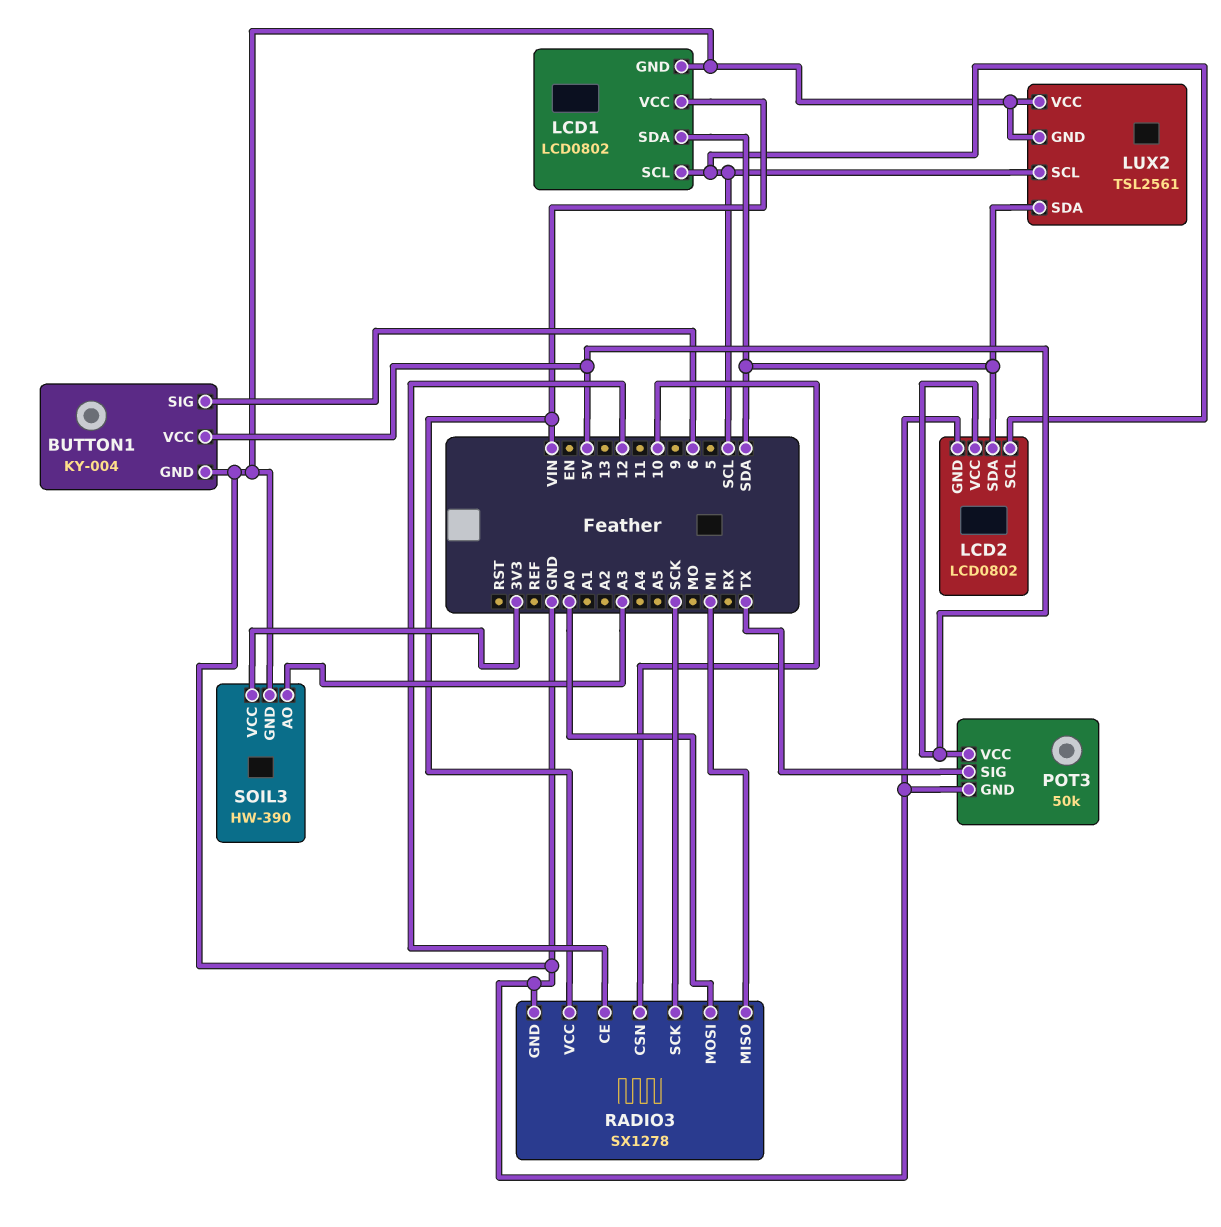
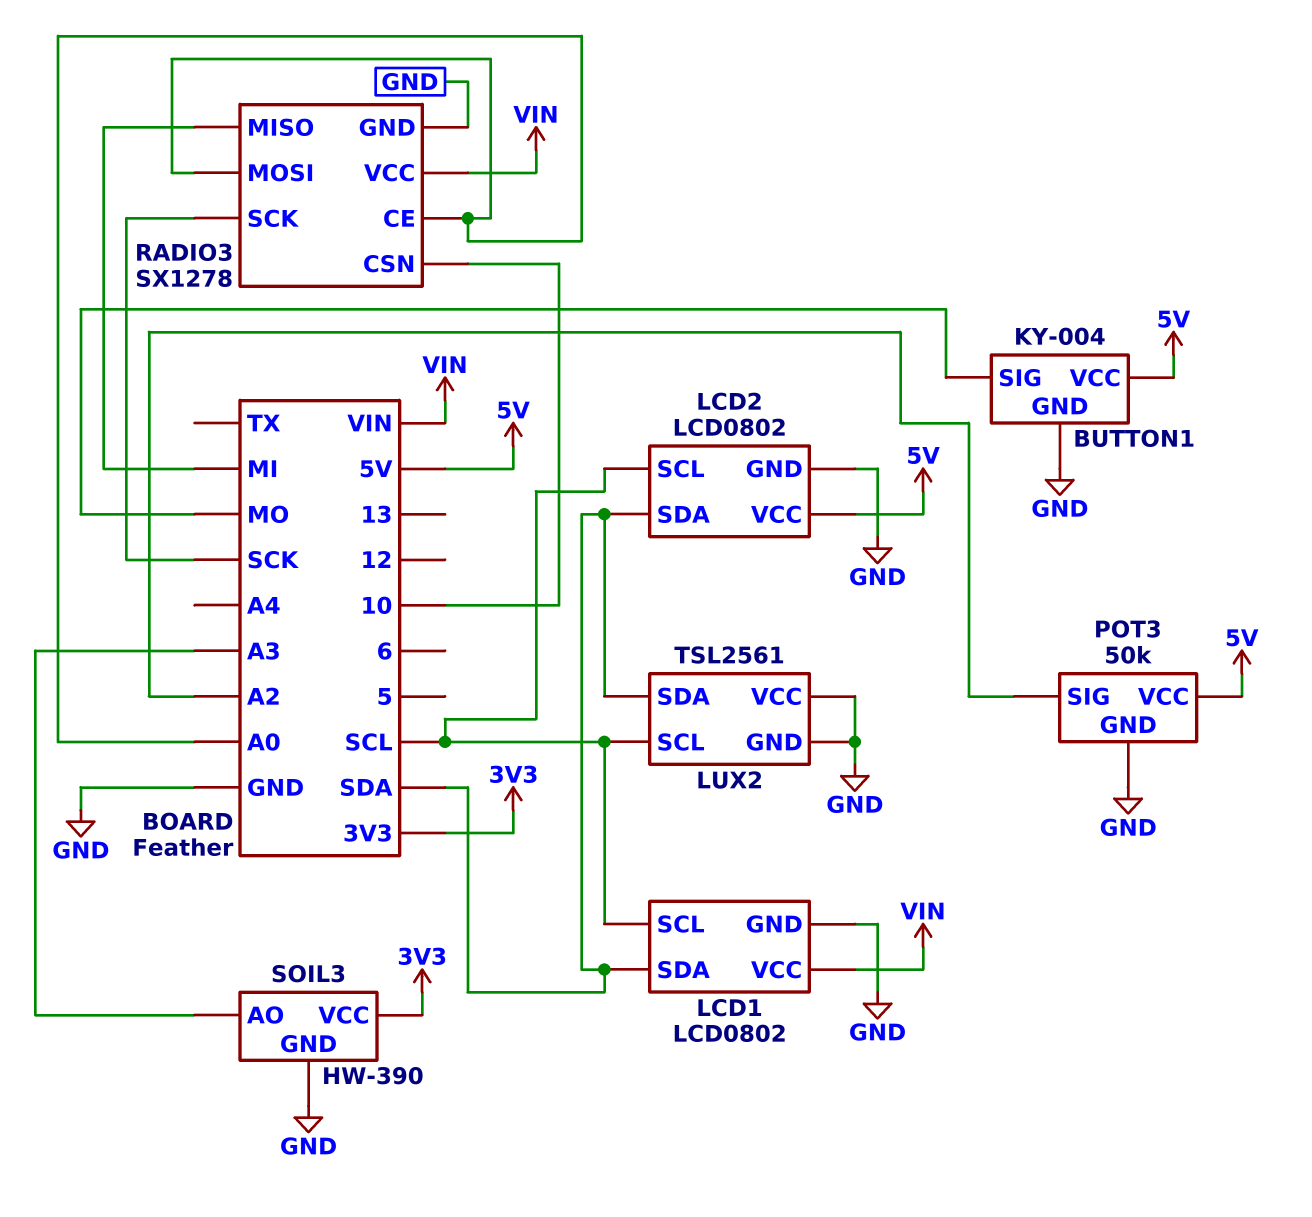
BUTTON1 pin SIG: 6 -> MO
POT3 pin SIG: TX -> A2
RADIO3 pin CE: 12 -> A0

